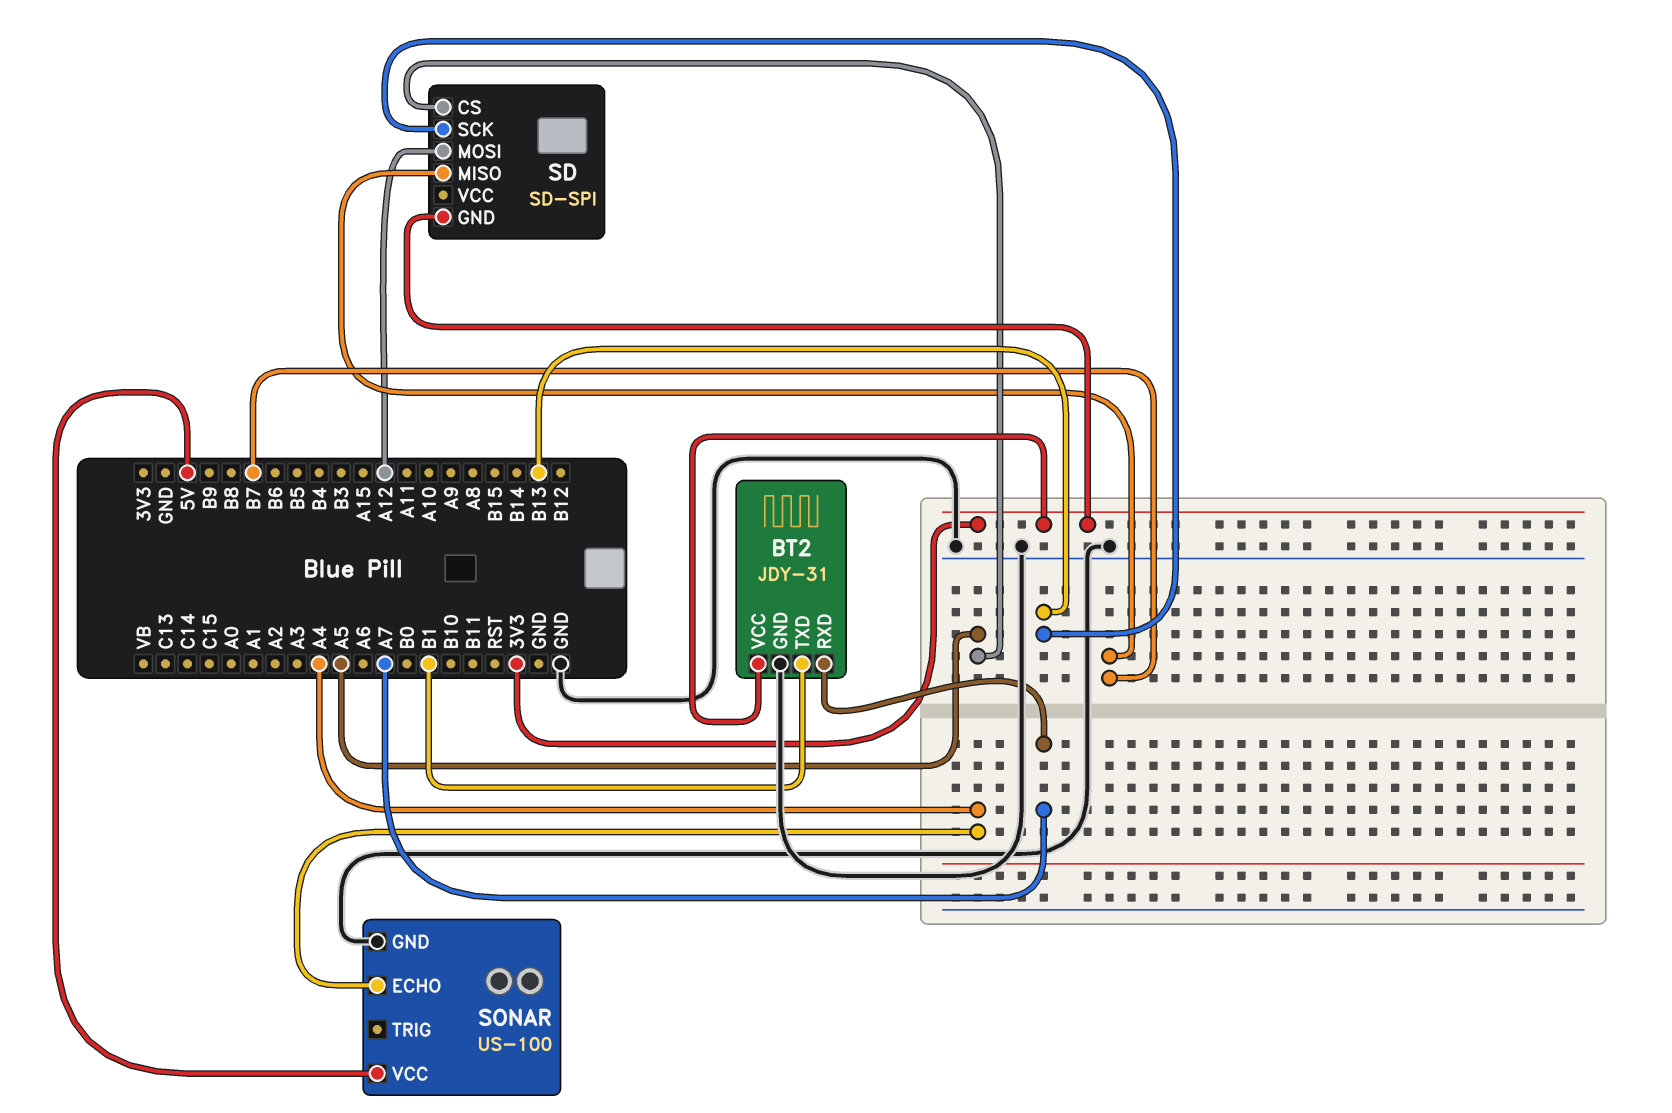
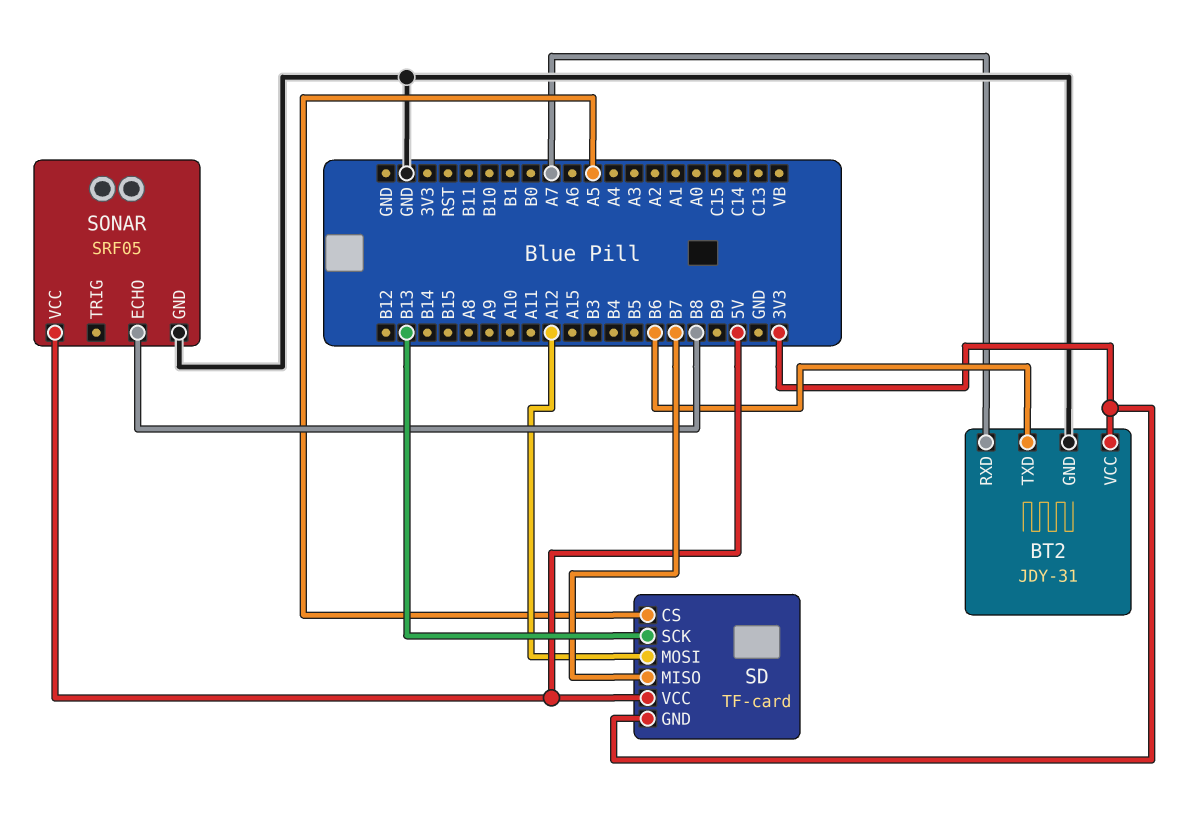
BT2 pin TXD: B1 -> B6
SD: SD-SPI -> TF-card
SD pin VCC: none -> 5V
SONAR: US-100 -> SRF05
SONAR pin ECHO: A4 -> B8

